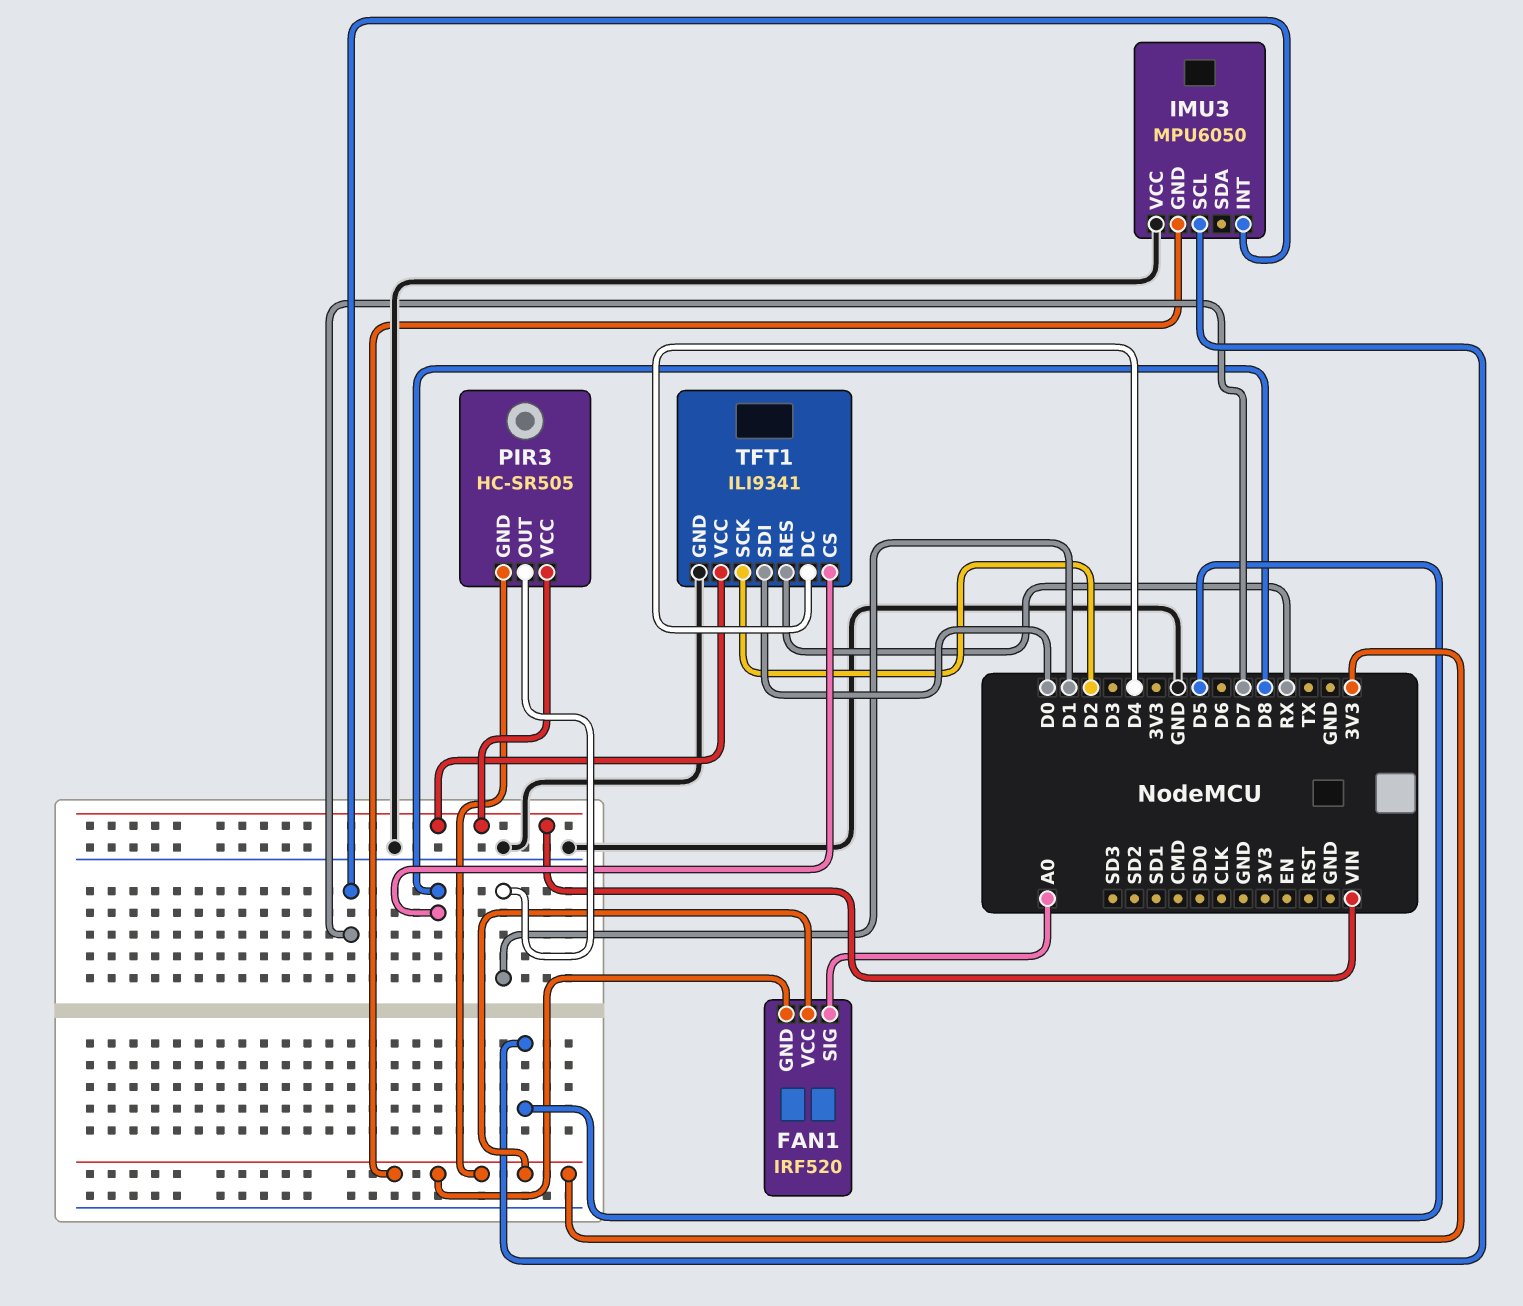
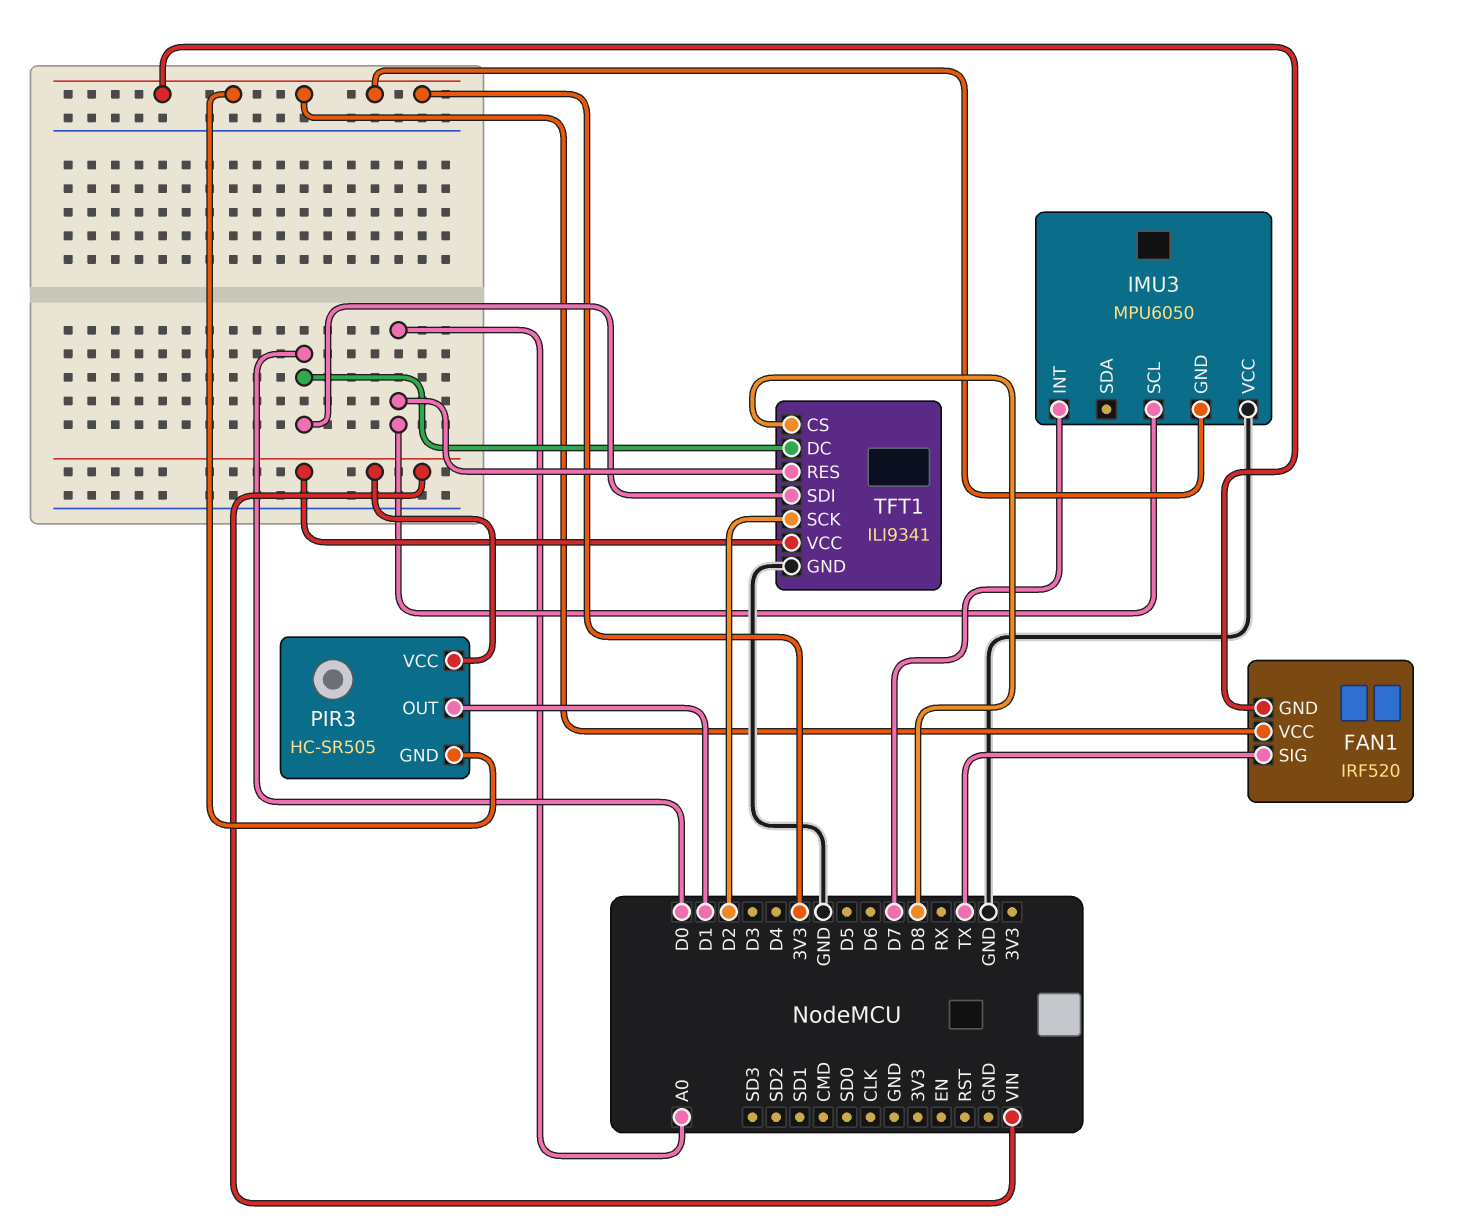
FAN1 pin SIG: A0 -> TX
IMU3 pin SCL: D5 -> A0
TFT1 pin DC: D4 -> D0
TFT1 pin RES: RX -> A0

